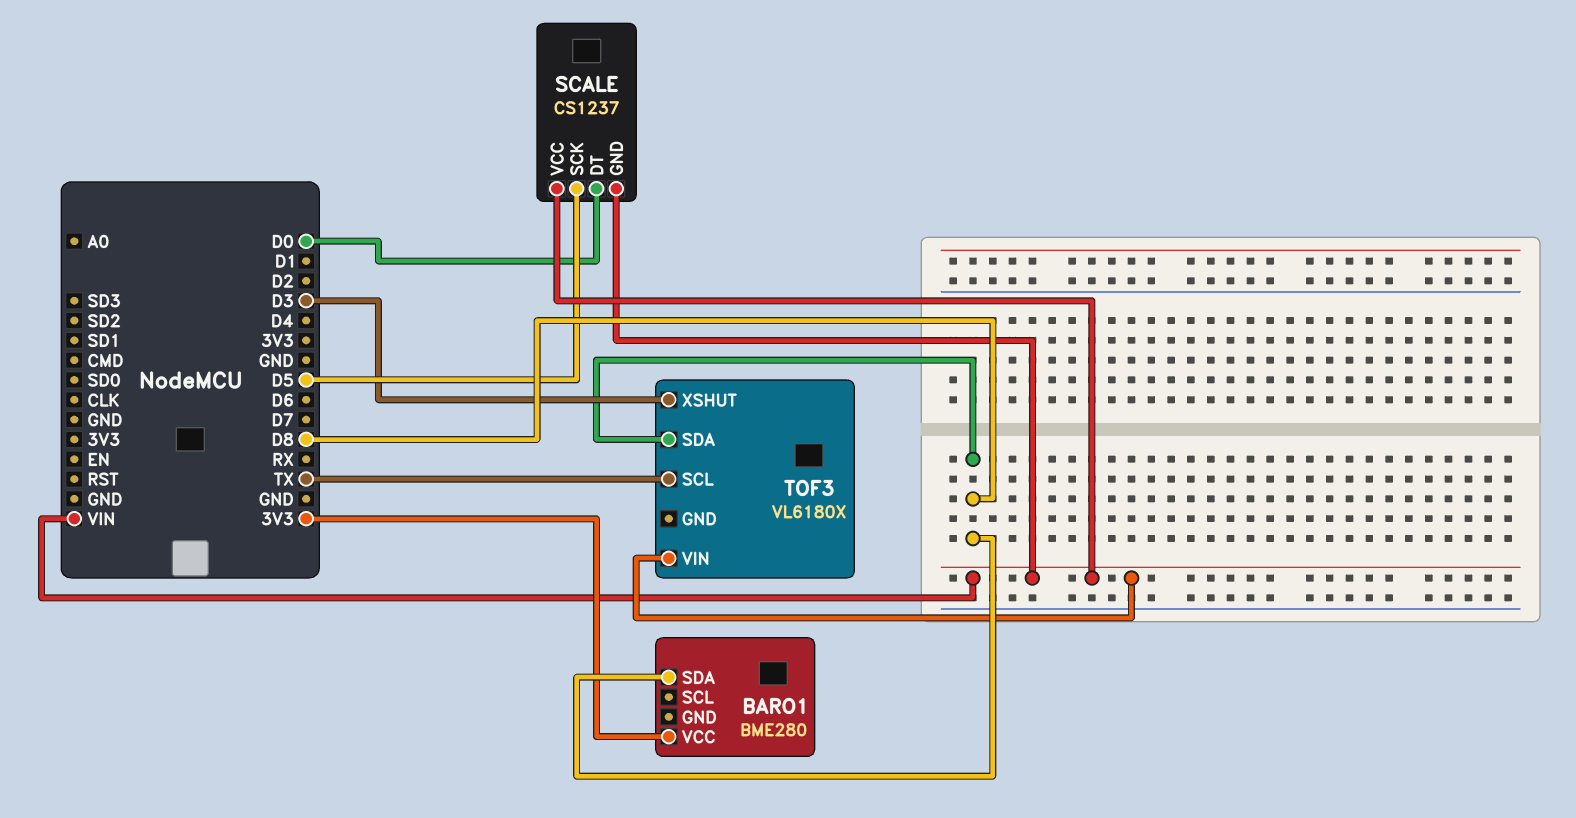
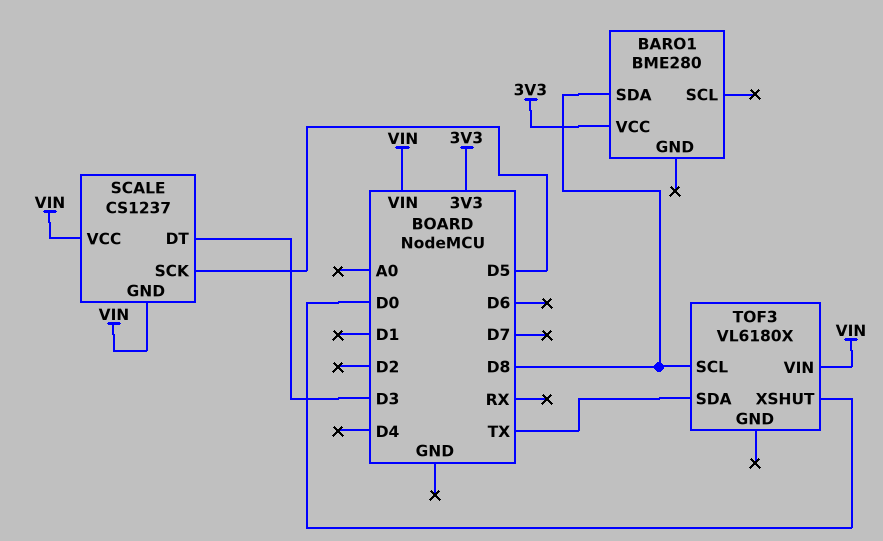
SCALE pin DT: D0 -> D3
TOF3 pin SCL: TX -> D8
TOF3 pin SDA: D8 -> TX
TOF3 pin XSHUT: D3 -> D0

